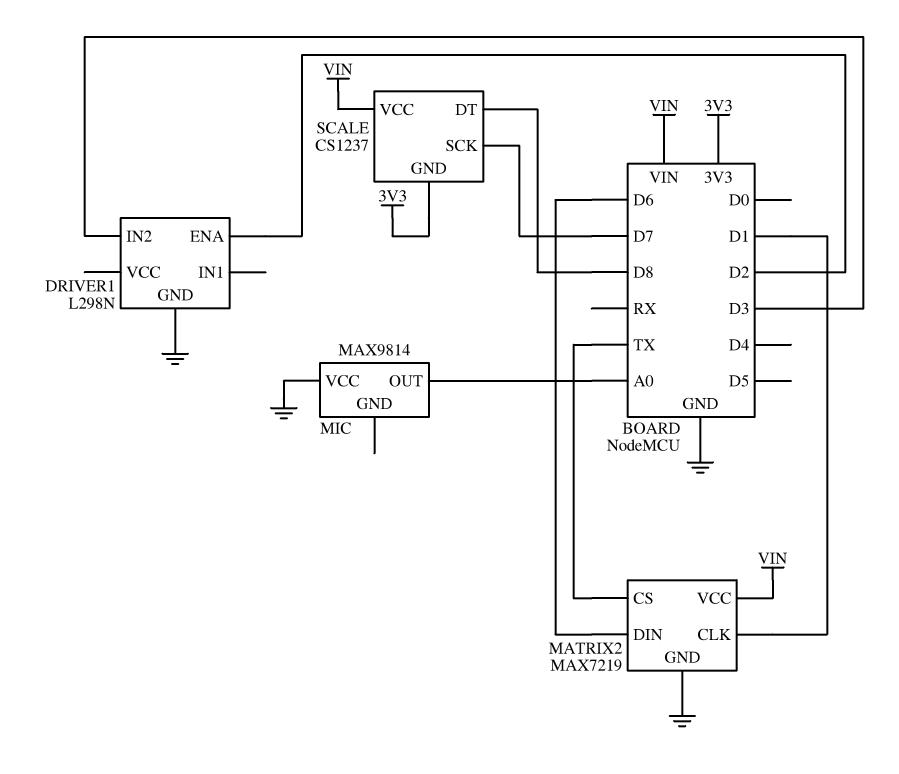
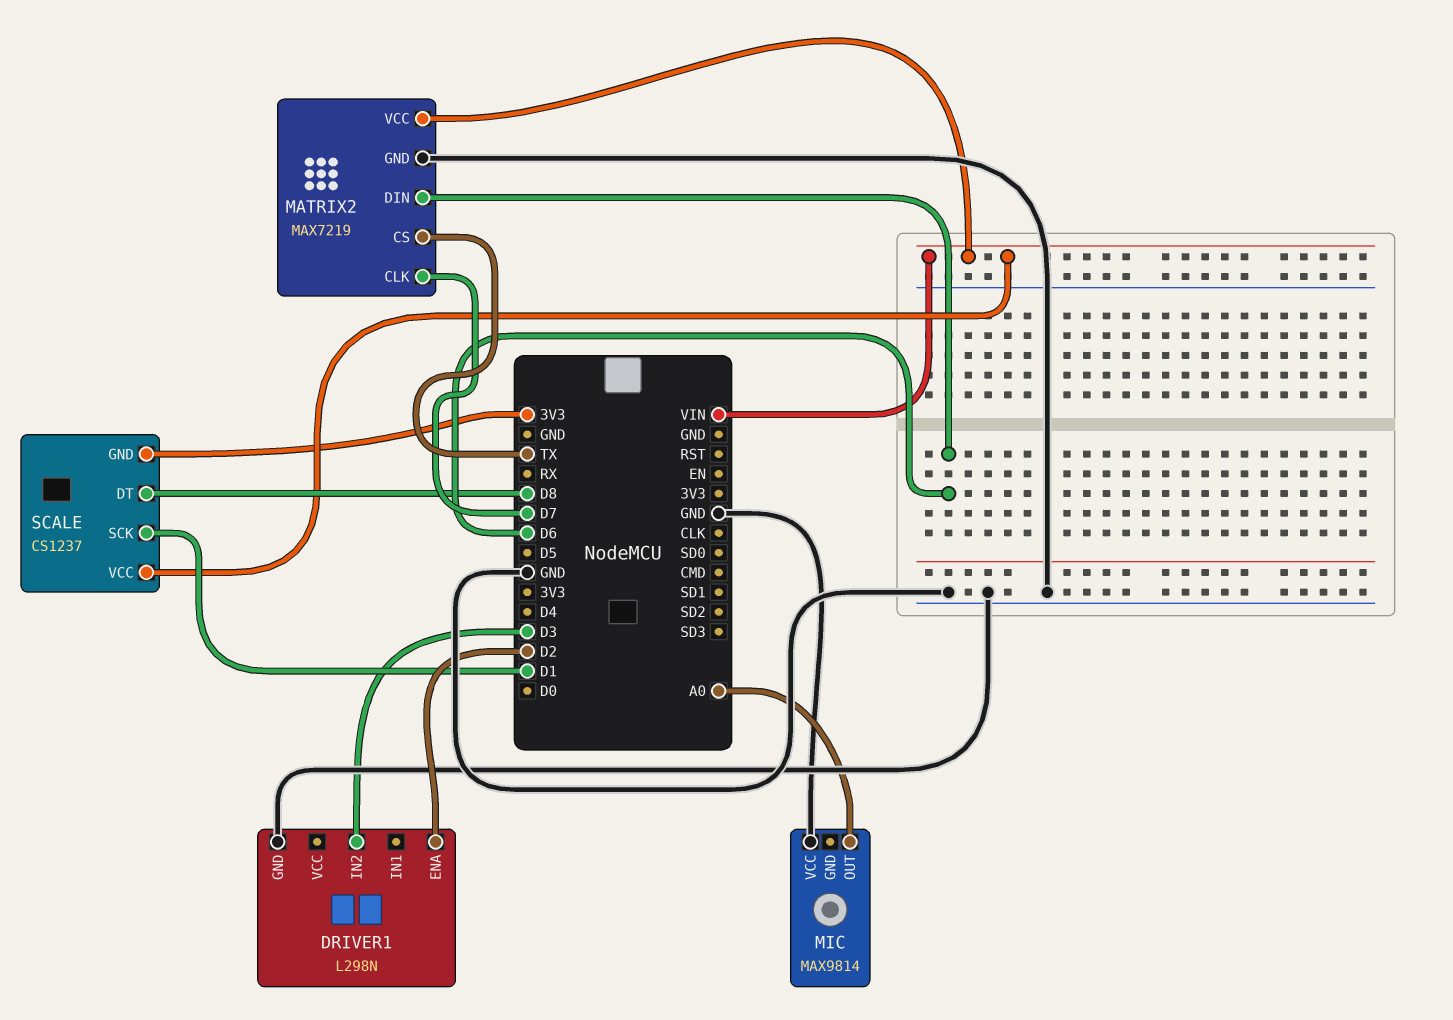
MATRIX2 pin CLK: D1 -> D7
SCALE pin SCK: D7 -> D1

